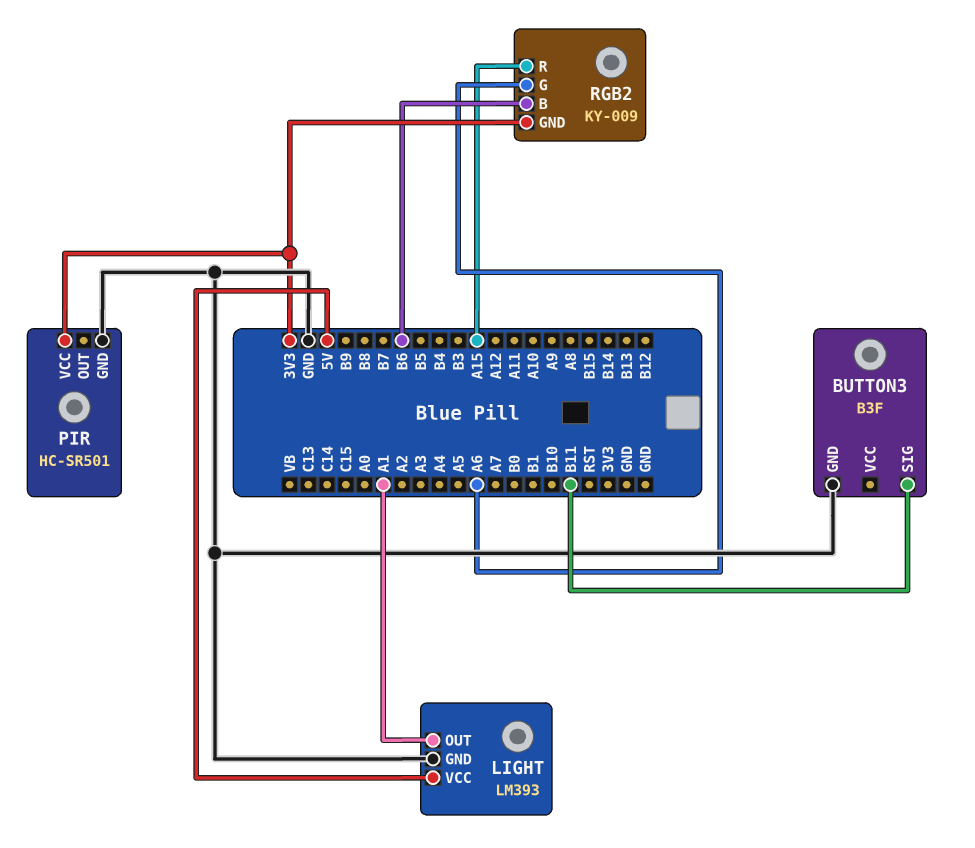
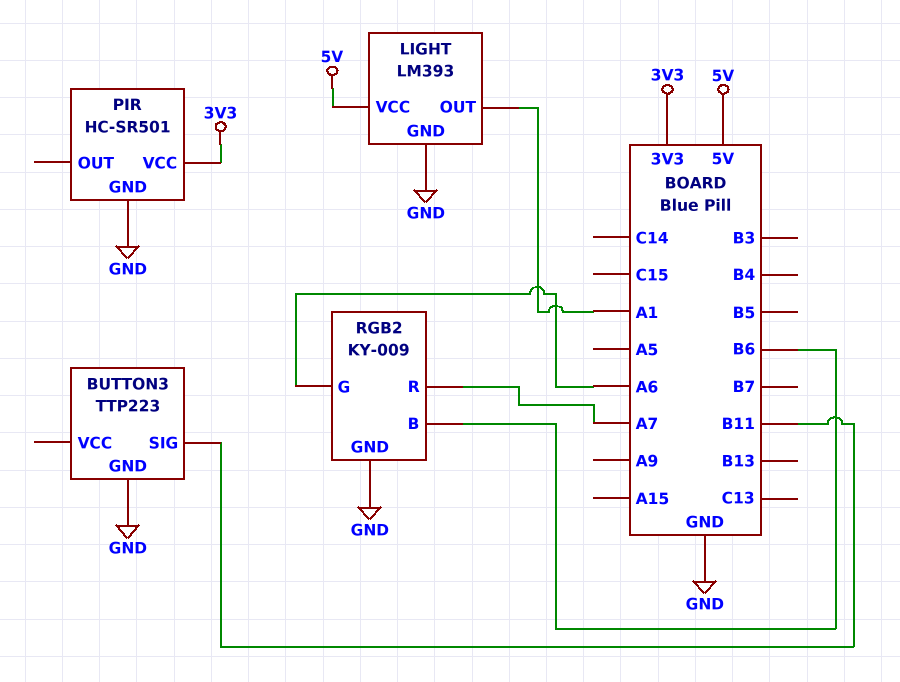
BUTTON3: B3F -> TTP223
RGB2 pin GND: 3V3 -> GND
RGB2 pin R: A15 -> A7

